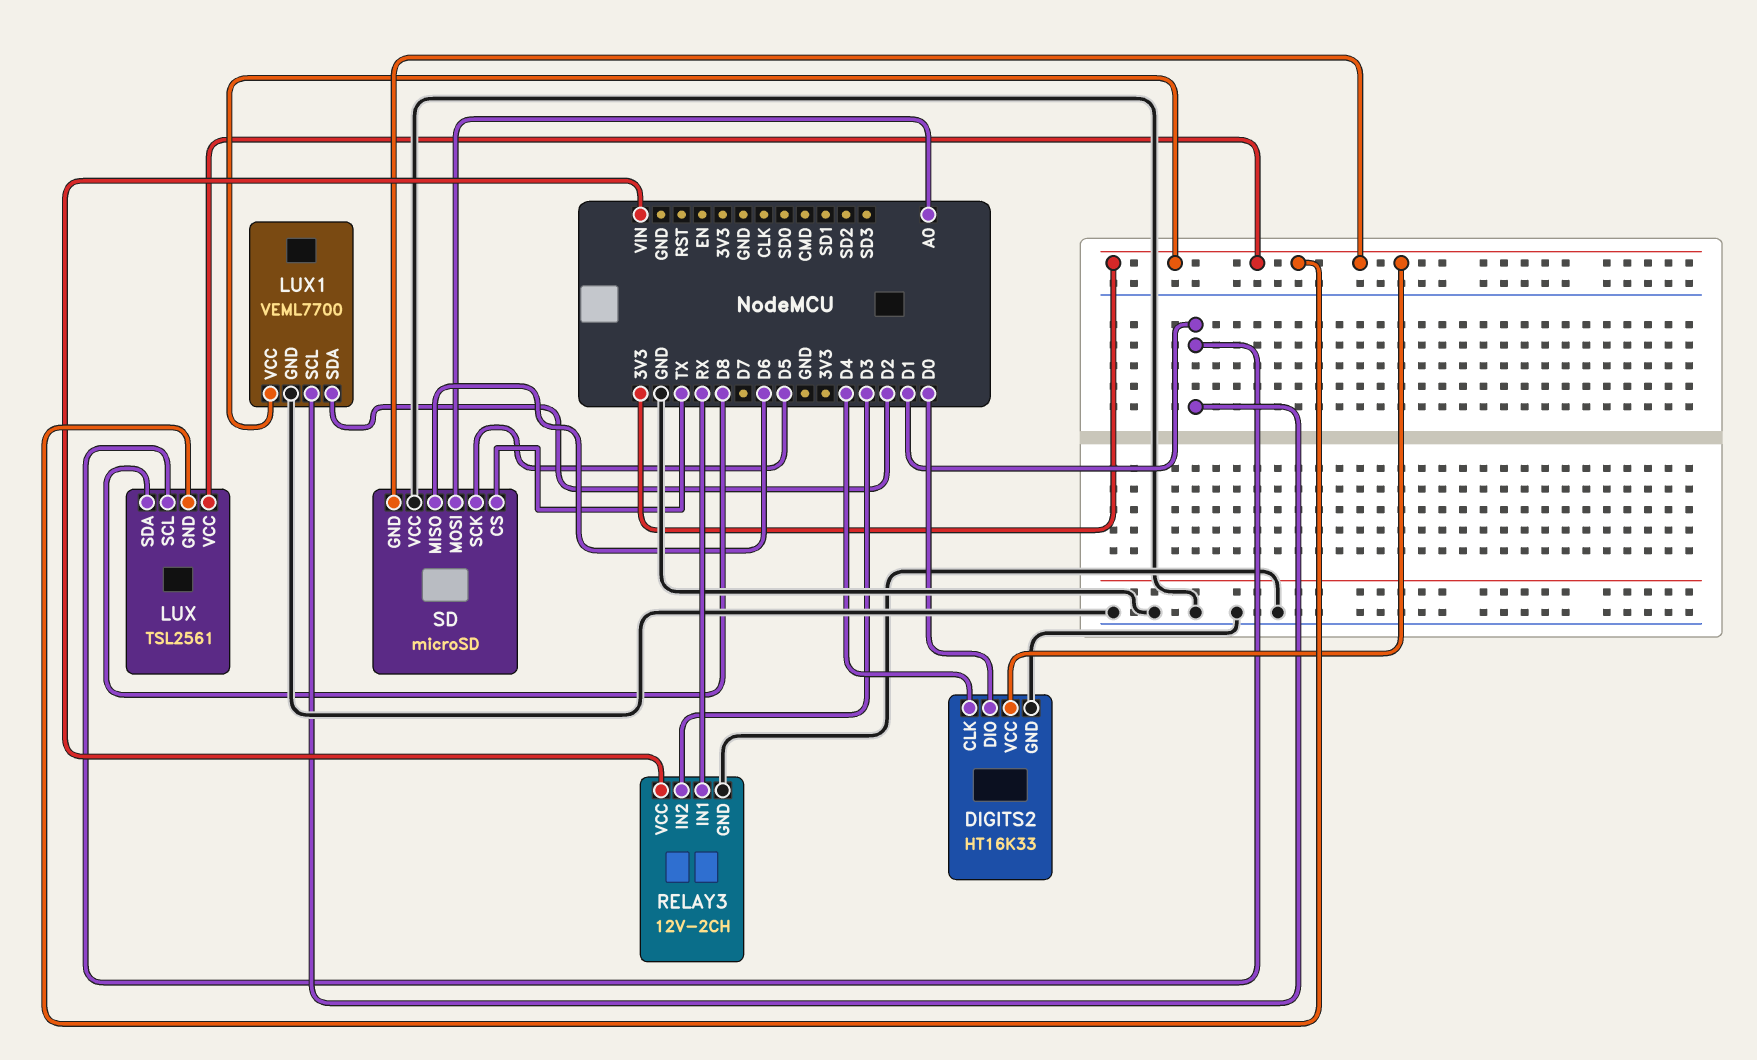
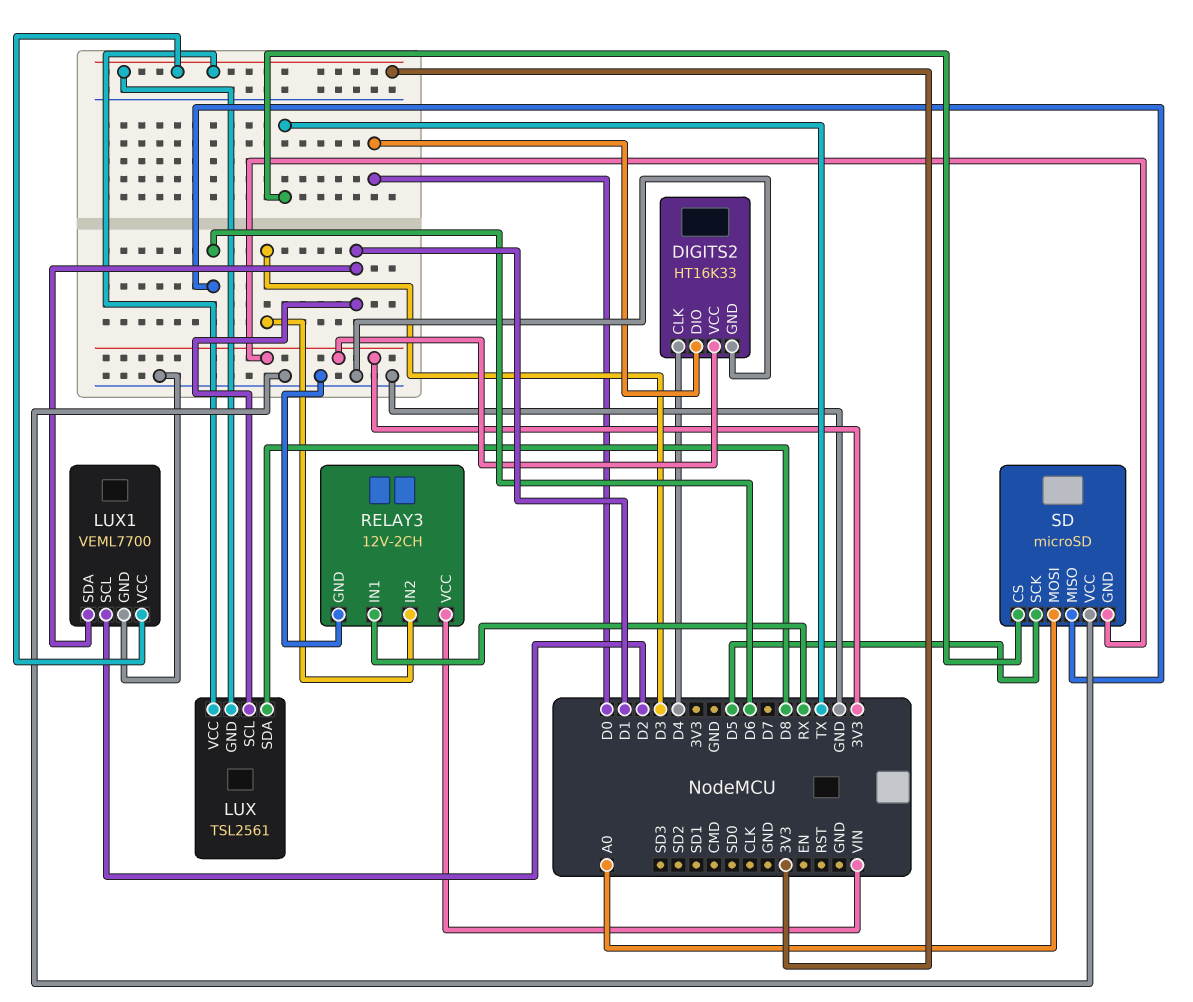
LUX1 pin SCL: D1 -> D2
LUX1 pin SDA: D2 -> D1

